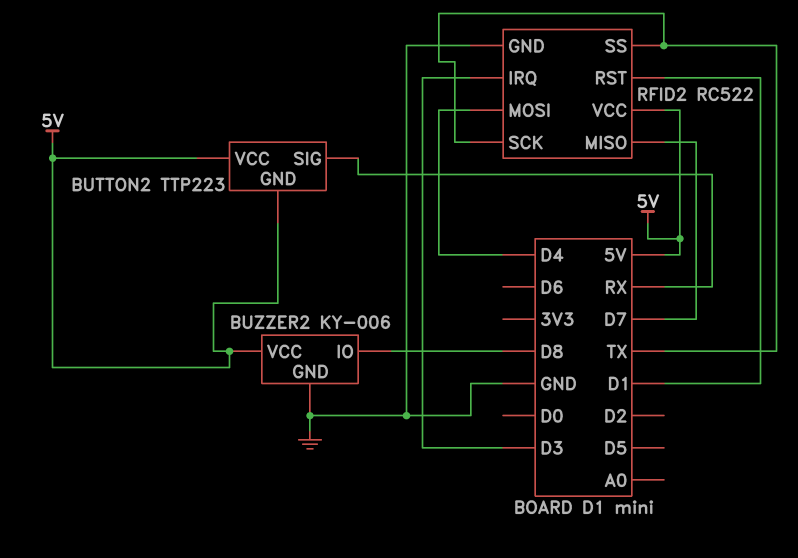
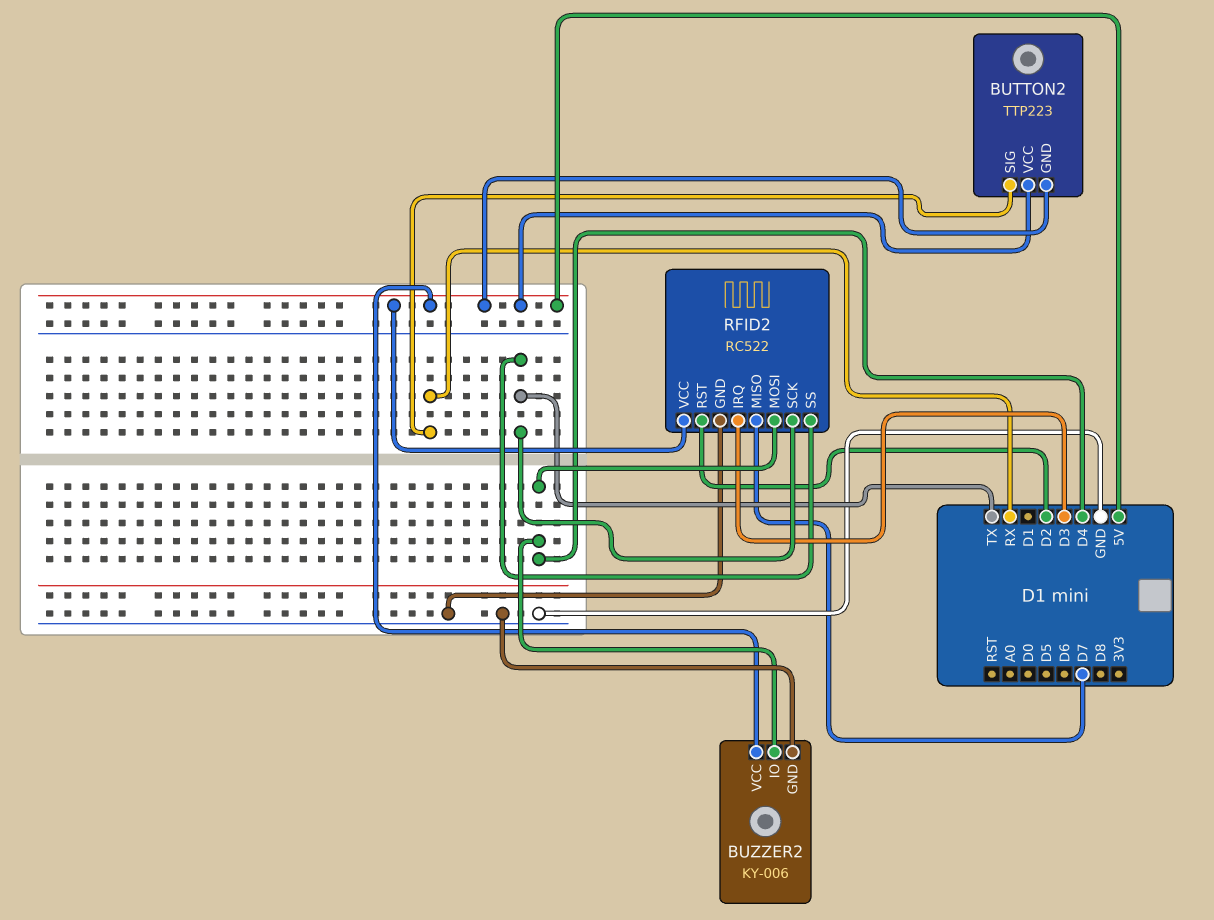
BUZZER2 pin IO: D8 -> D4
RFID2 pin RST: D1 -> D2

